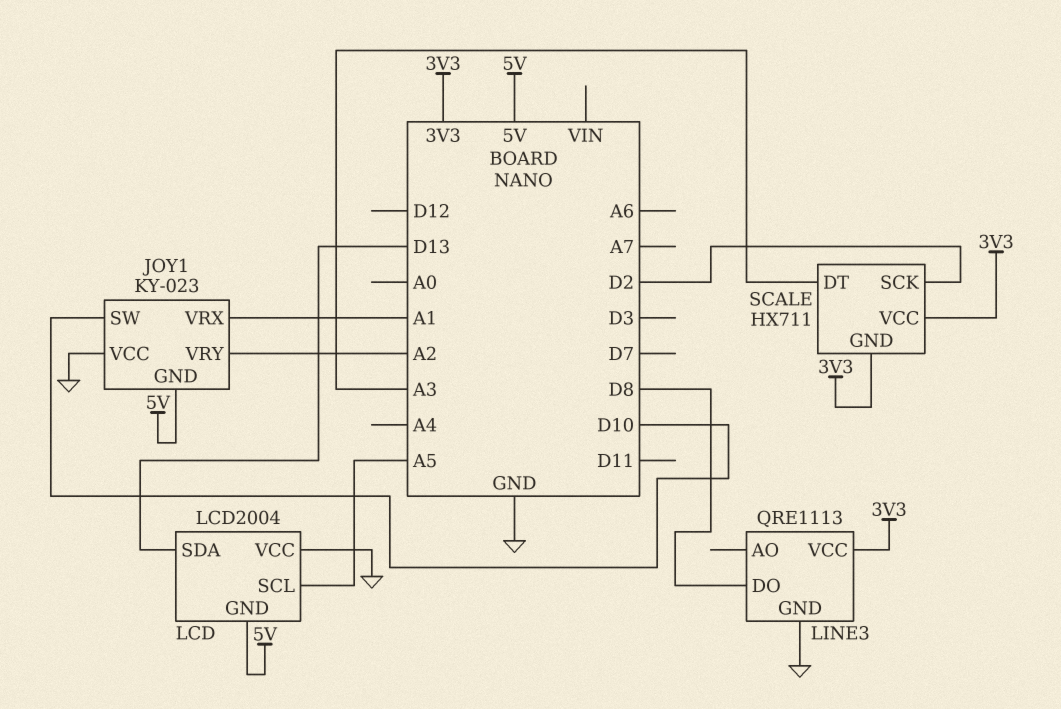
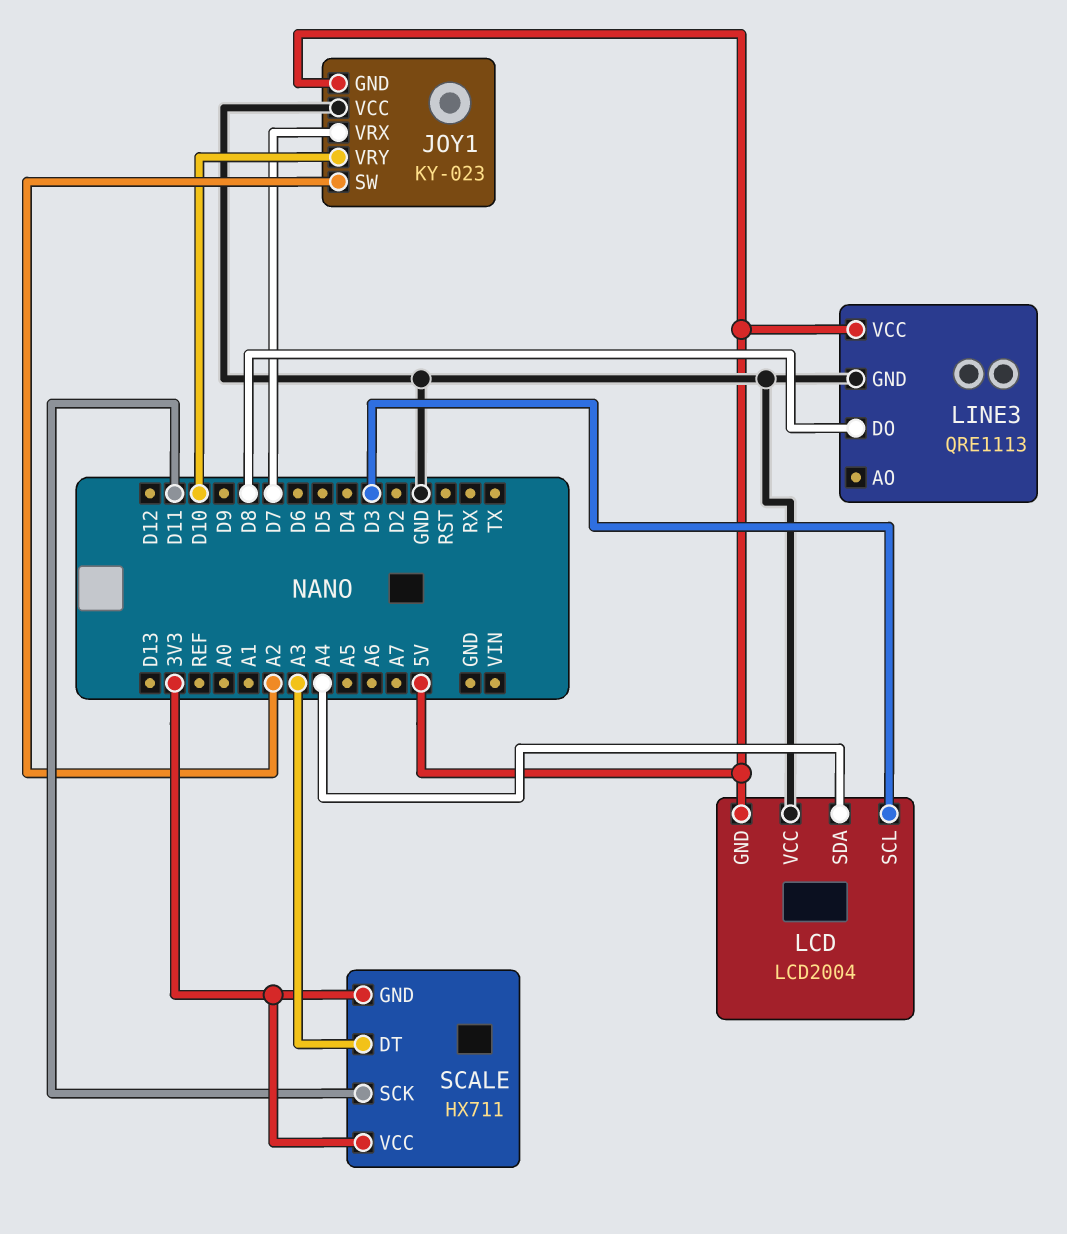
JOY1 pin SW: D10 -> A2
JOY1 pin VRX: A1 -> D7
JOY1 pin VRY: A2 -> D10
LCD pin SCL: A5 -> D3
LCD pin SDA: D13 -> A4
LINE3 pin VCC: 3V3 -> 5V
SCALE pin SCK: D2 -> D11

